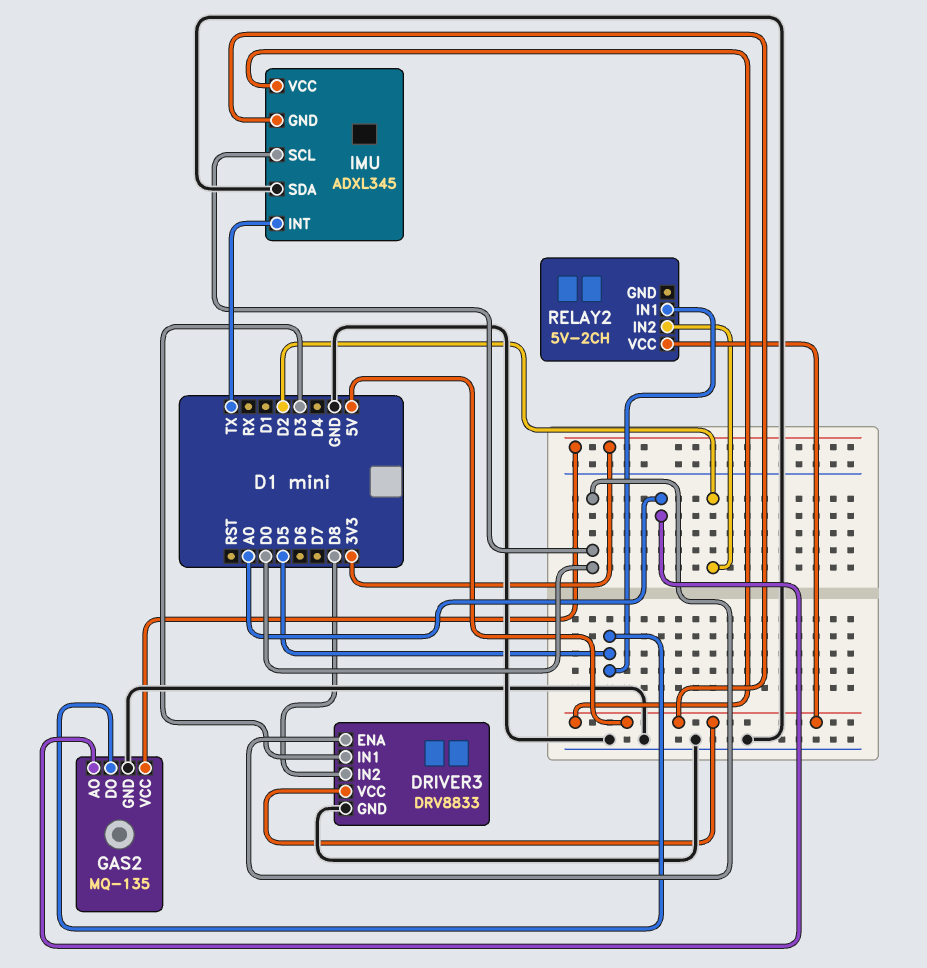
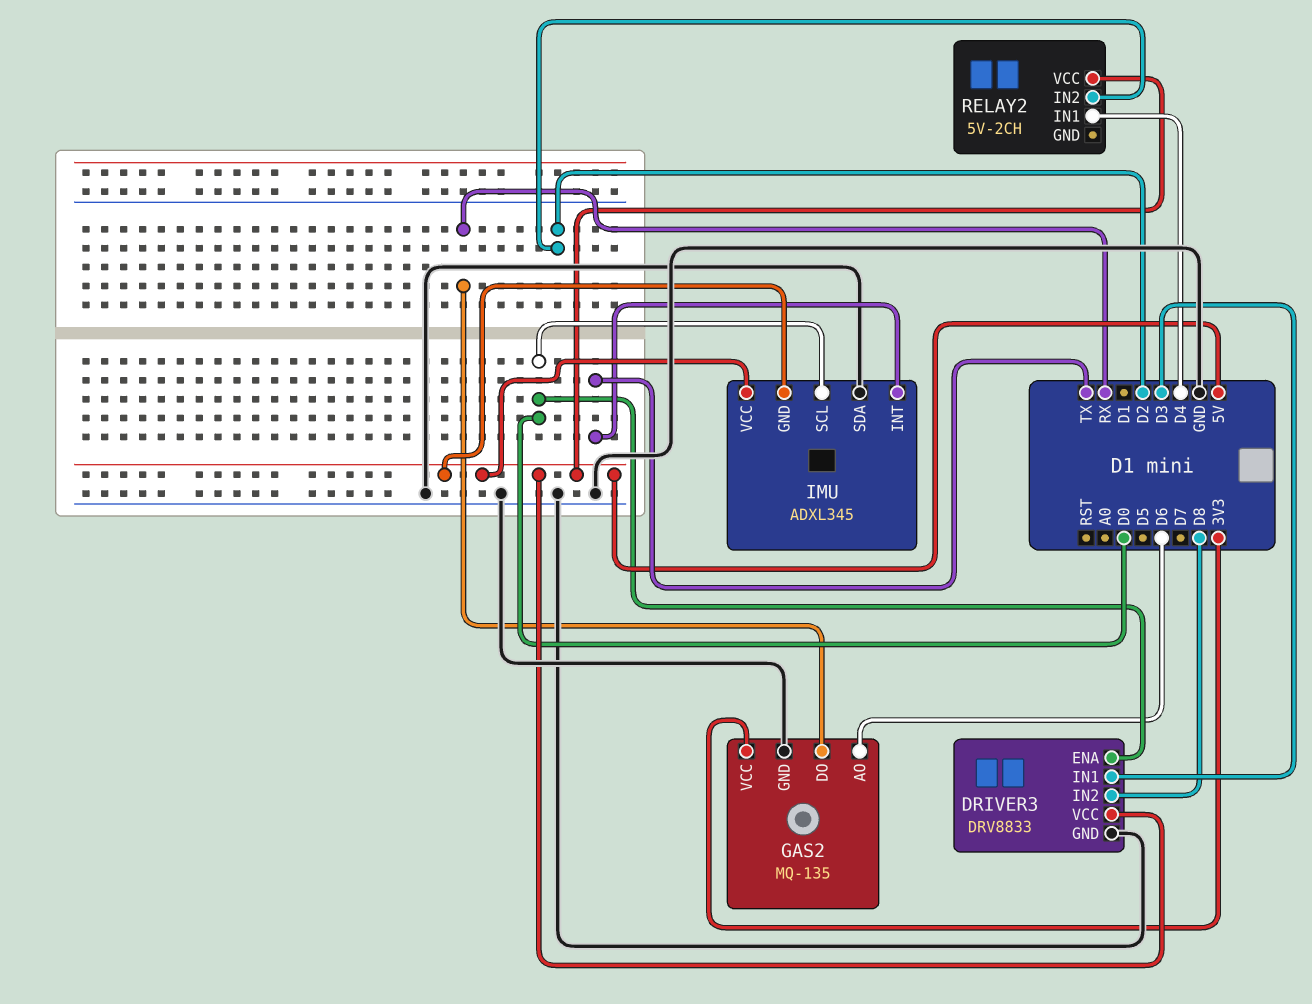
GAS2 pin AO: A0 -> D6
GAS2 pin DO: D5 -> RX
RELAY2 pin IN1: D5 -> D4

